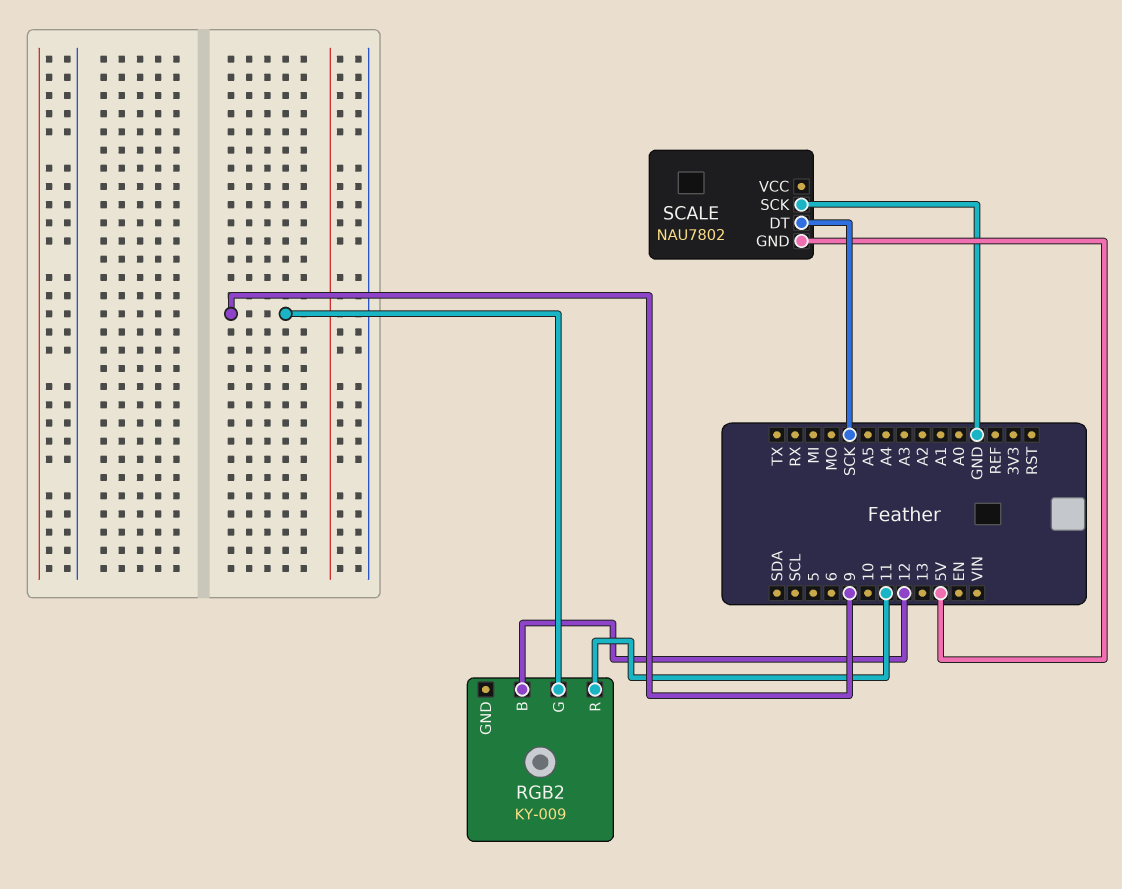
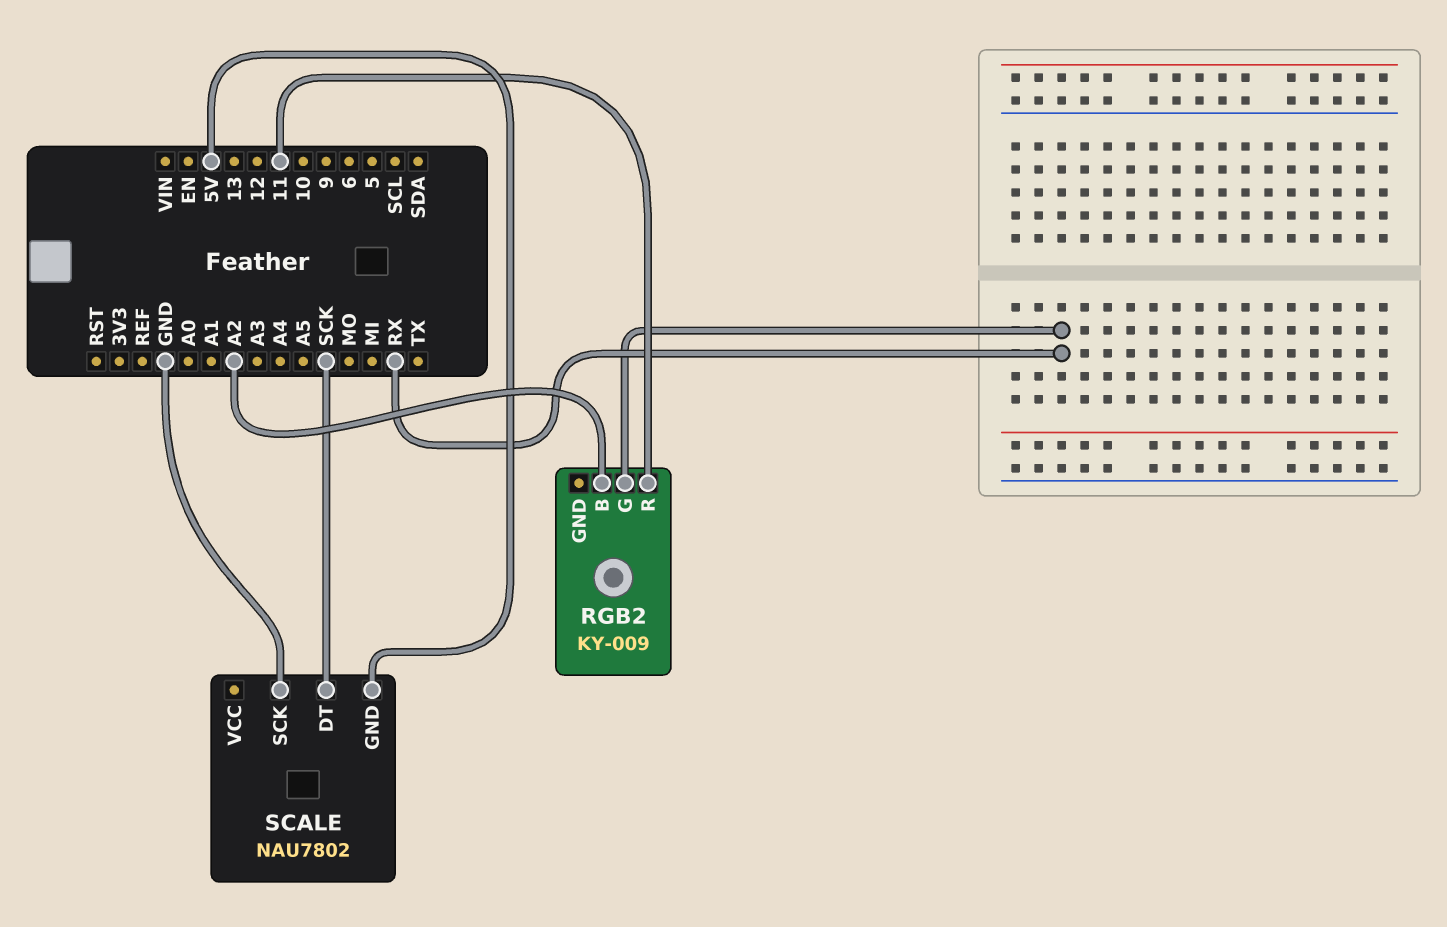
RGB2 pin B: 12 -> A2
RGB2 pin G: 9 -> RX

